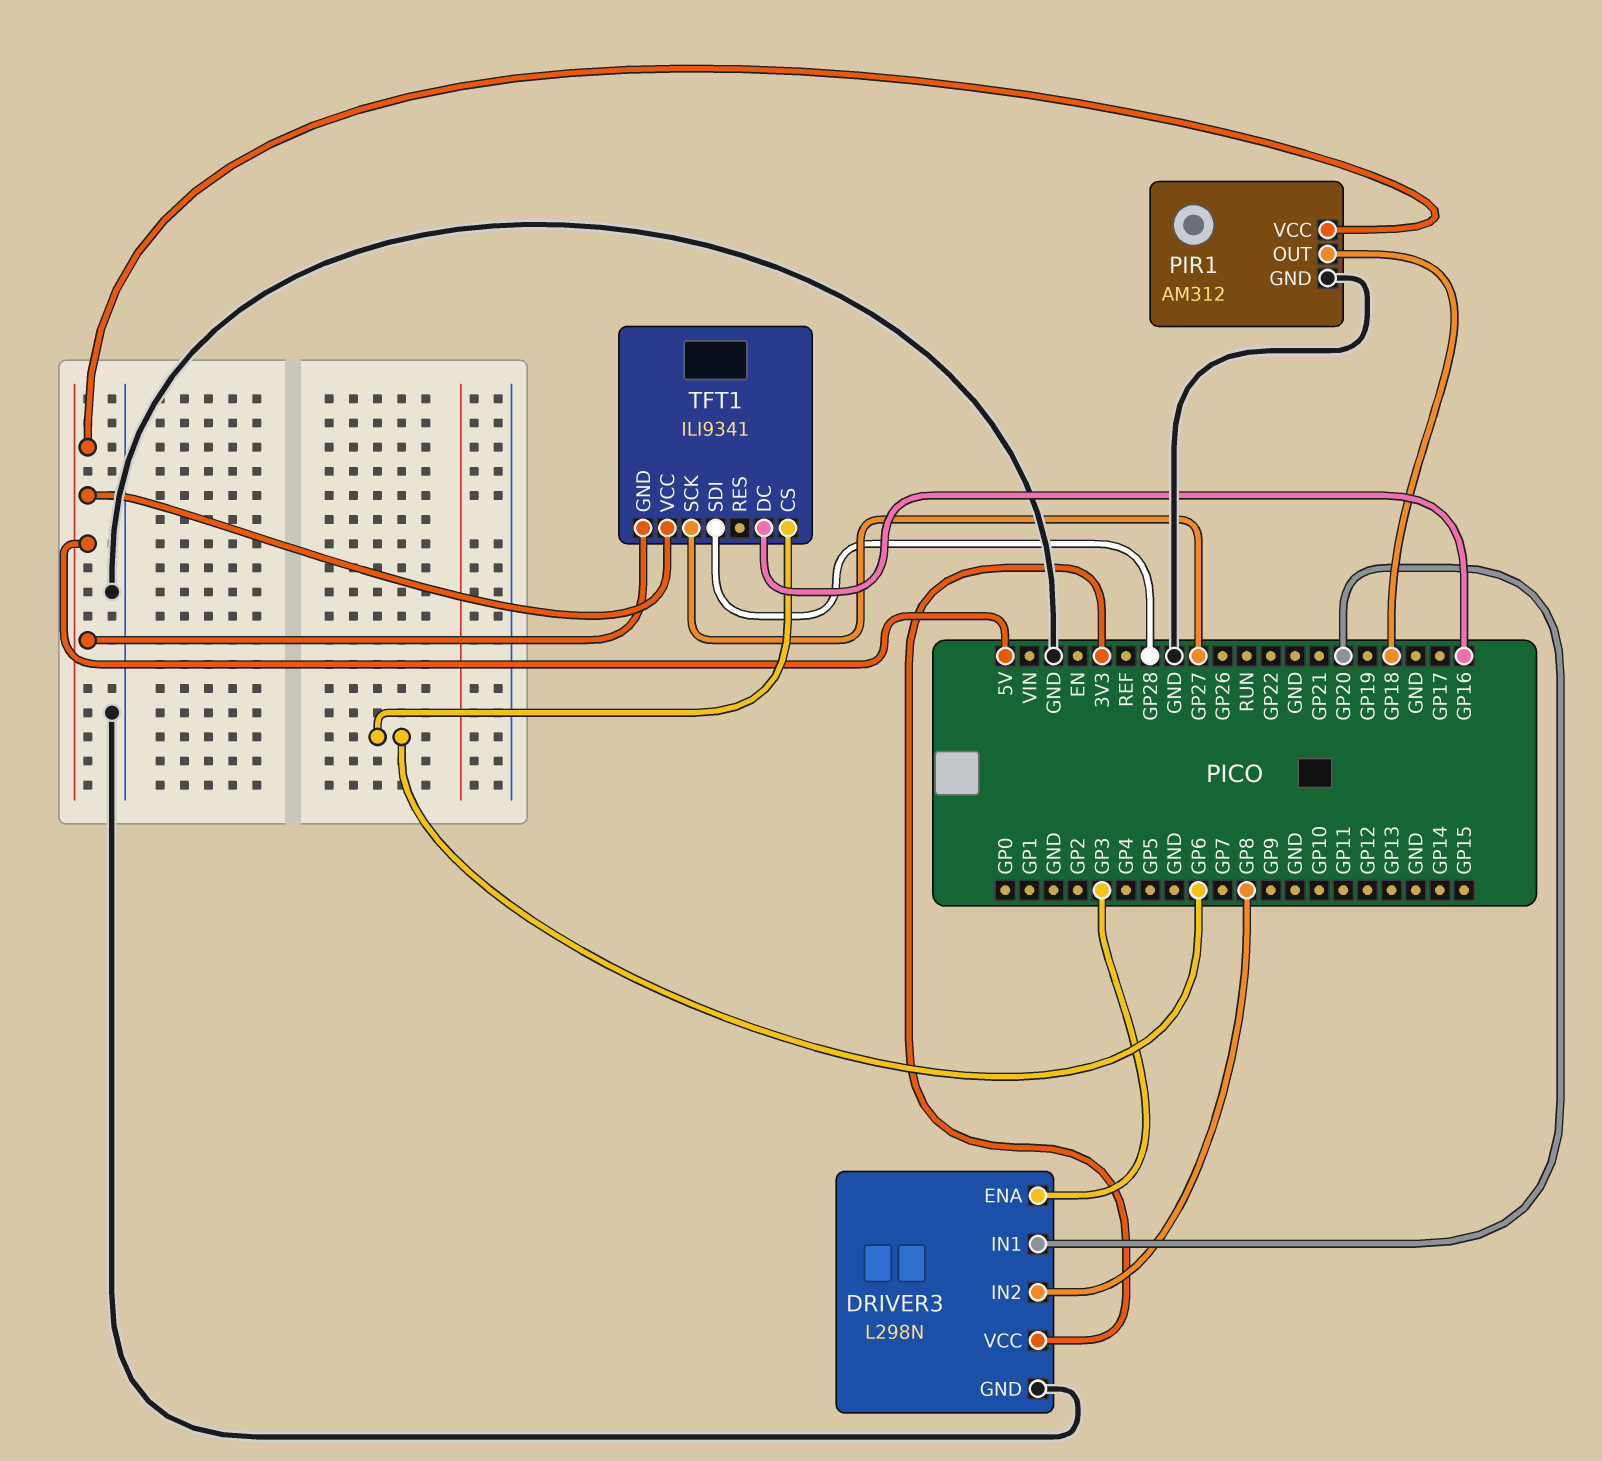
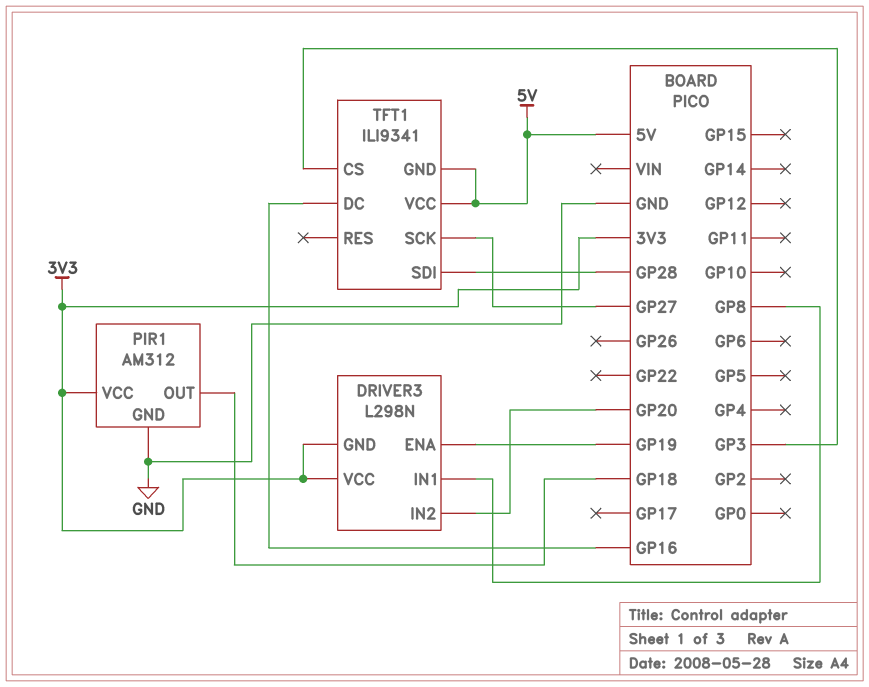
DRIVER3 pin ENA: GP3 -> GP19
DRIVER3 pin GND: GND -> 3V3
DRIVER3 pin IN1: GP20 -> GP8
DRIVER3 pin IN2: GP8 -> GP20
PIR1 pin VCC: 5V -> 3V3
TFT1 pin CS: GP6 -> GP3

